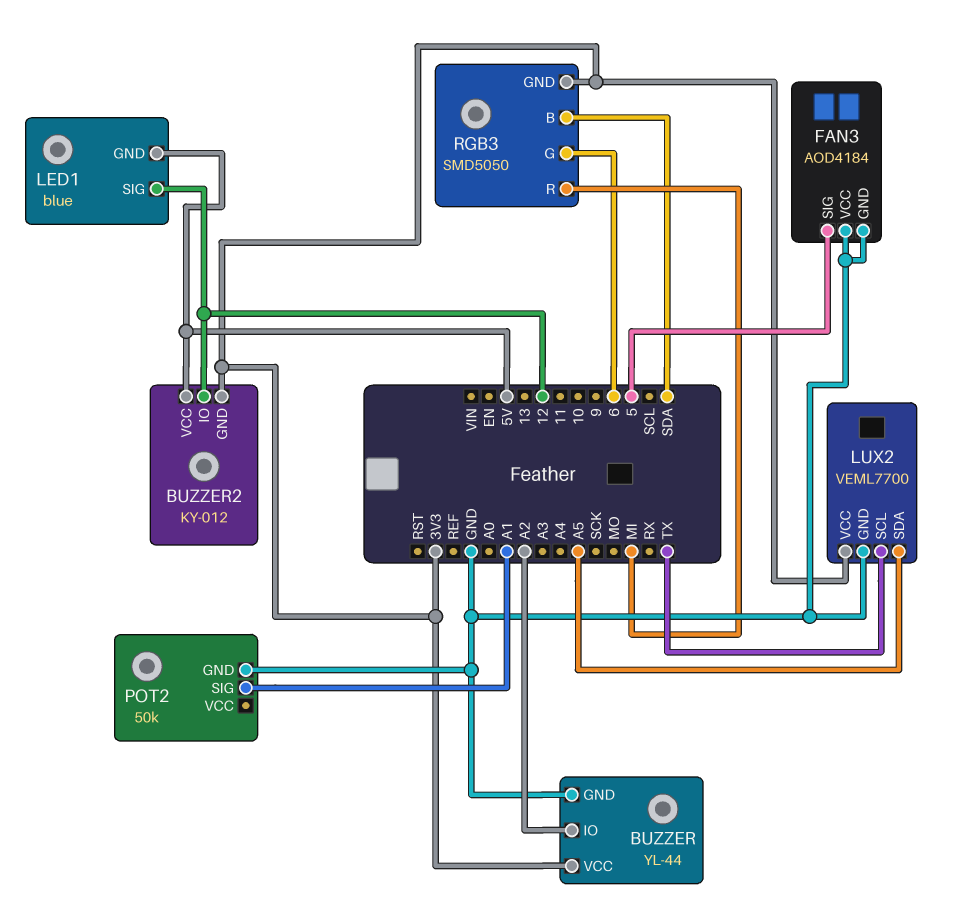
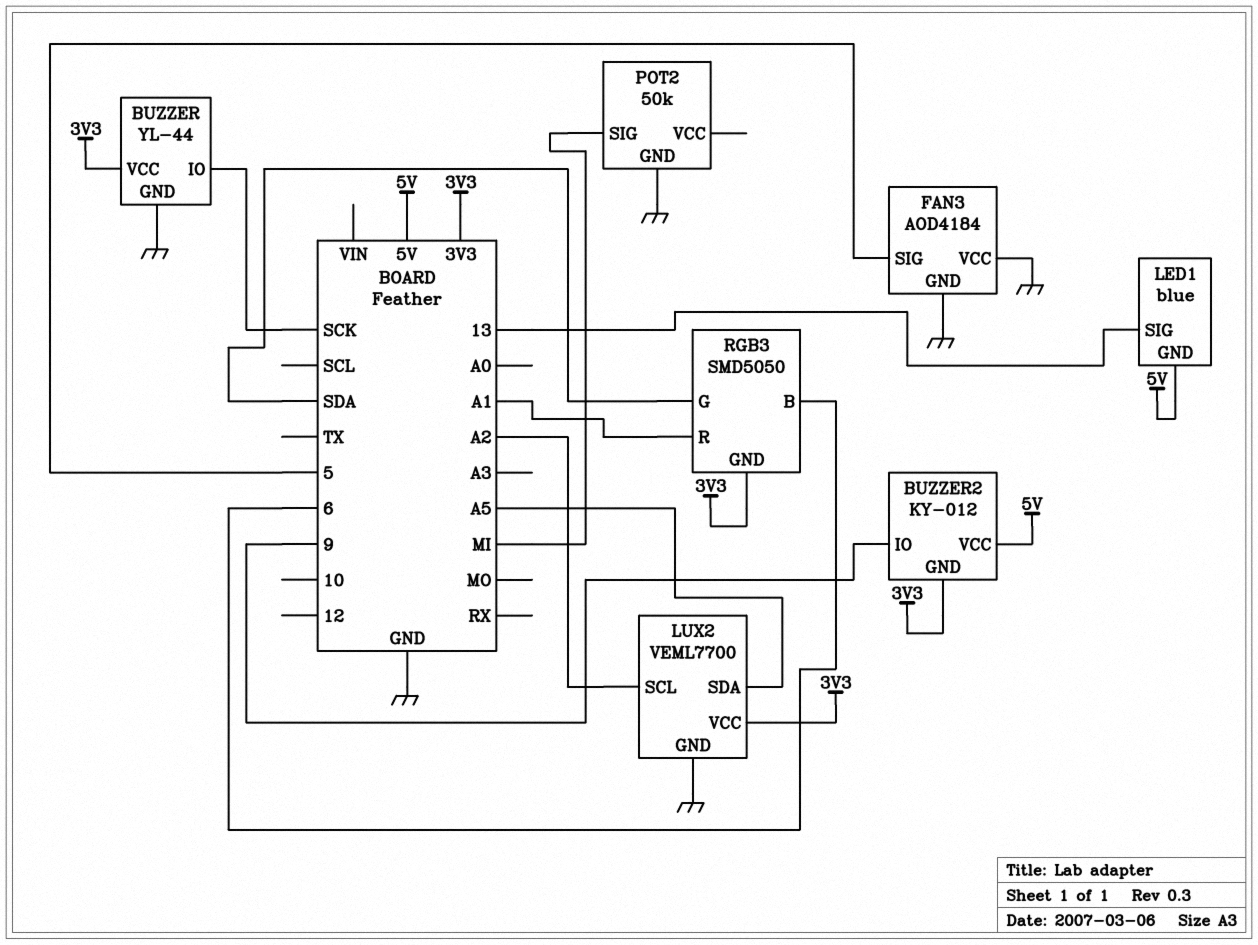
BUZZER pin IO: A2 -> SCK
BUZZER2 pin IO: 12 -> 9
LED1 pin SIG: 12 -> 13
LUX2 pin SCL: TX -> A2
POT2 pin SIG: A1 -> MI
RGB3 pin B: SDA -> 6
RGB3 pin G: 6 -> SDA
RGB3 pin R: MI -> A1

